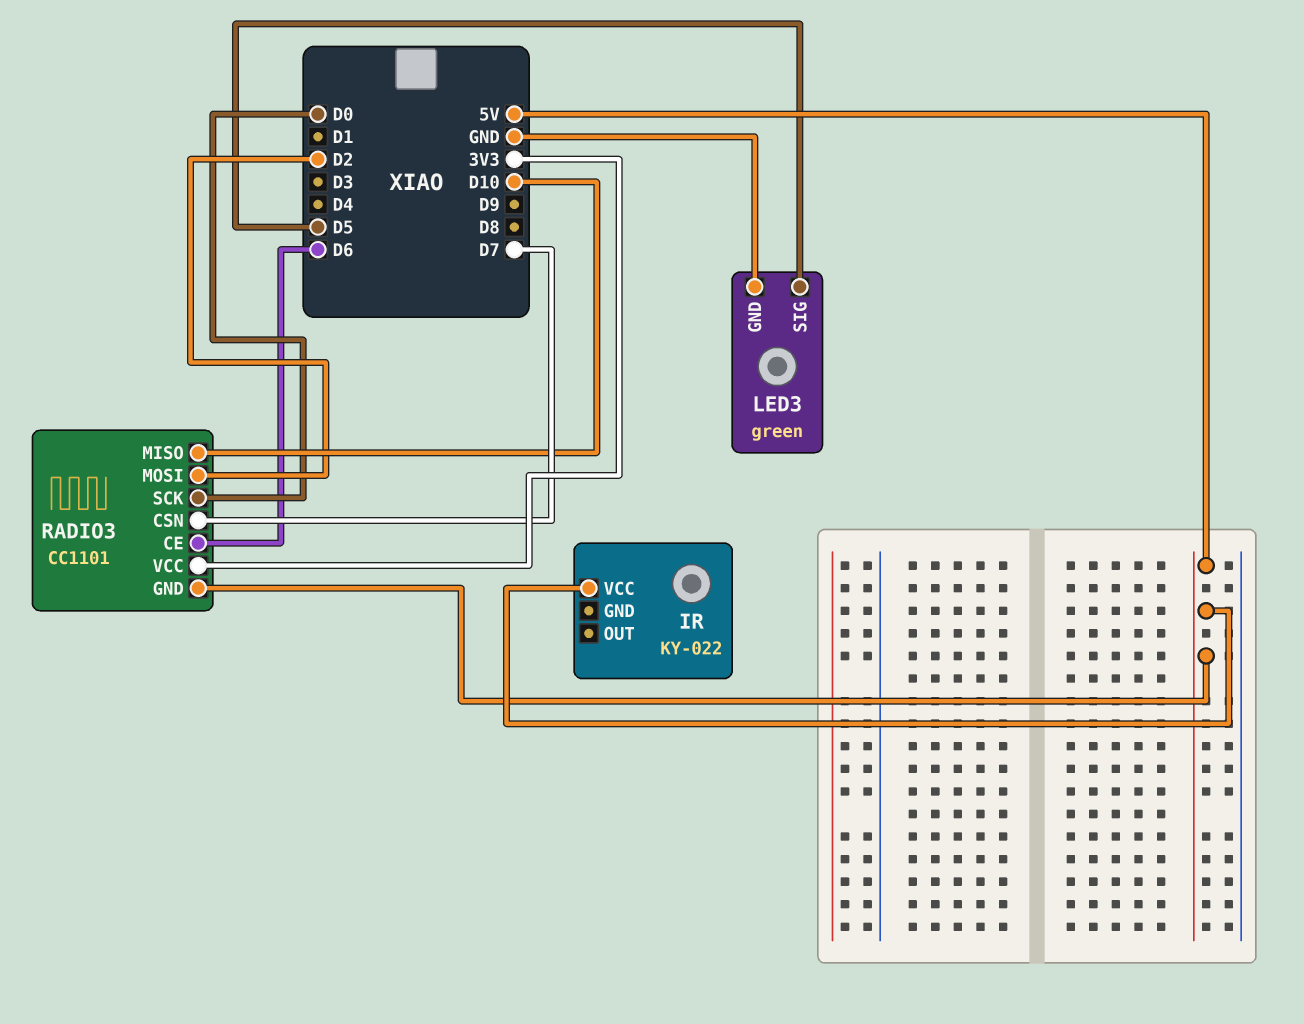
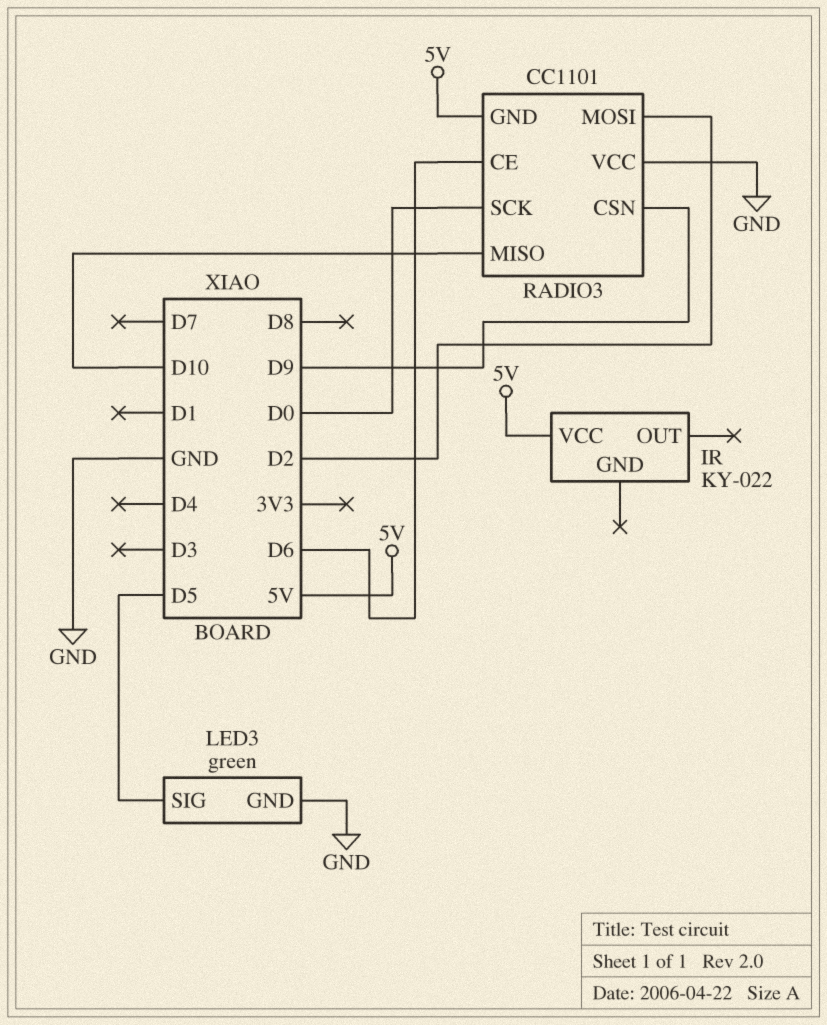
RADIO3 pin CSN: D7 -> D9
RADIO3 pin VCC: 3V3 -> GND

